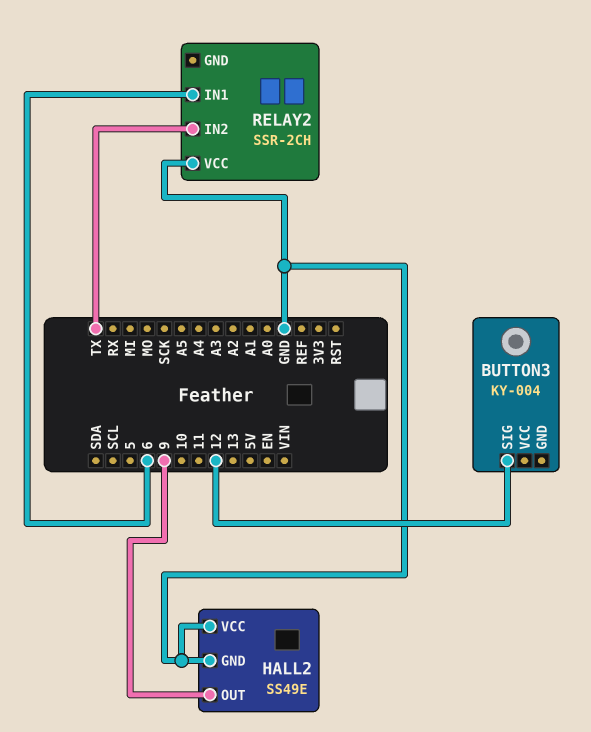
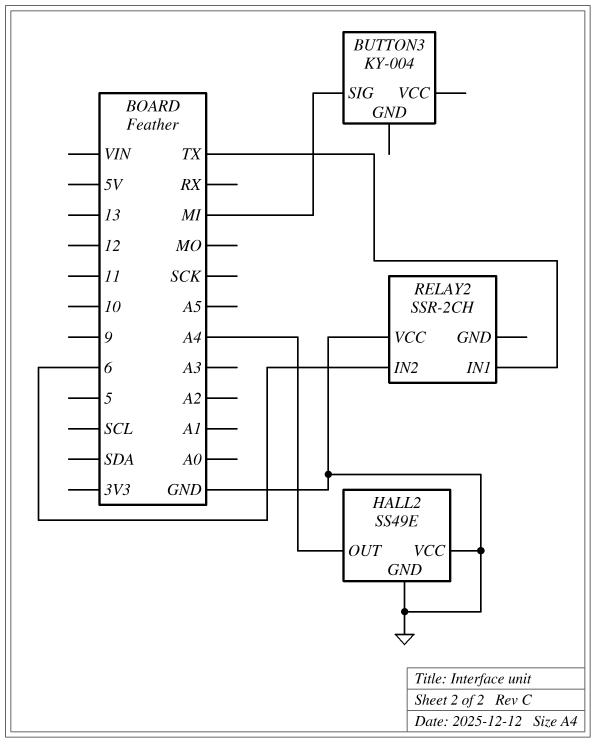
BUTTON3 pin SIG: 12 -> MI
HALL2 pin OUT: 9 -> A4
RELAY2 pin IN1: 6 -> TX
RELAY2 pin IN2: TX -> 6

